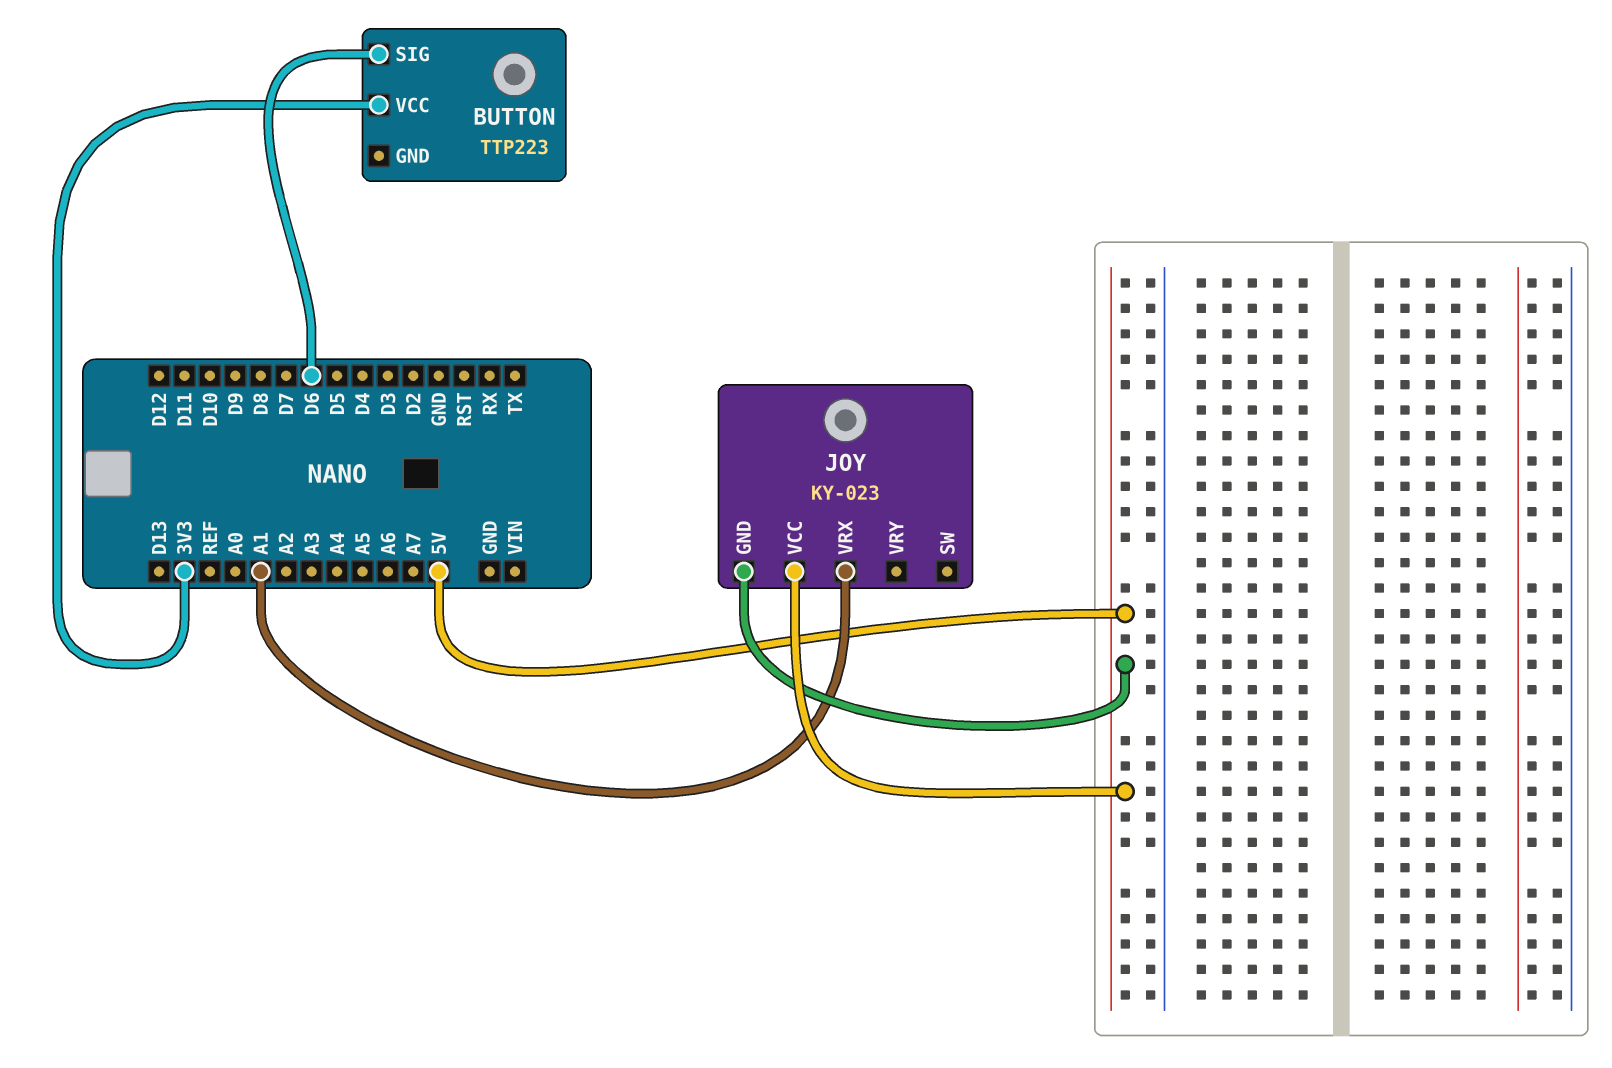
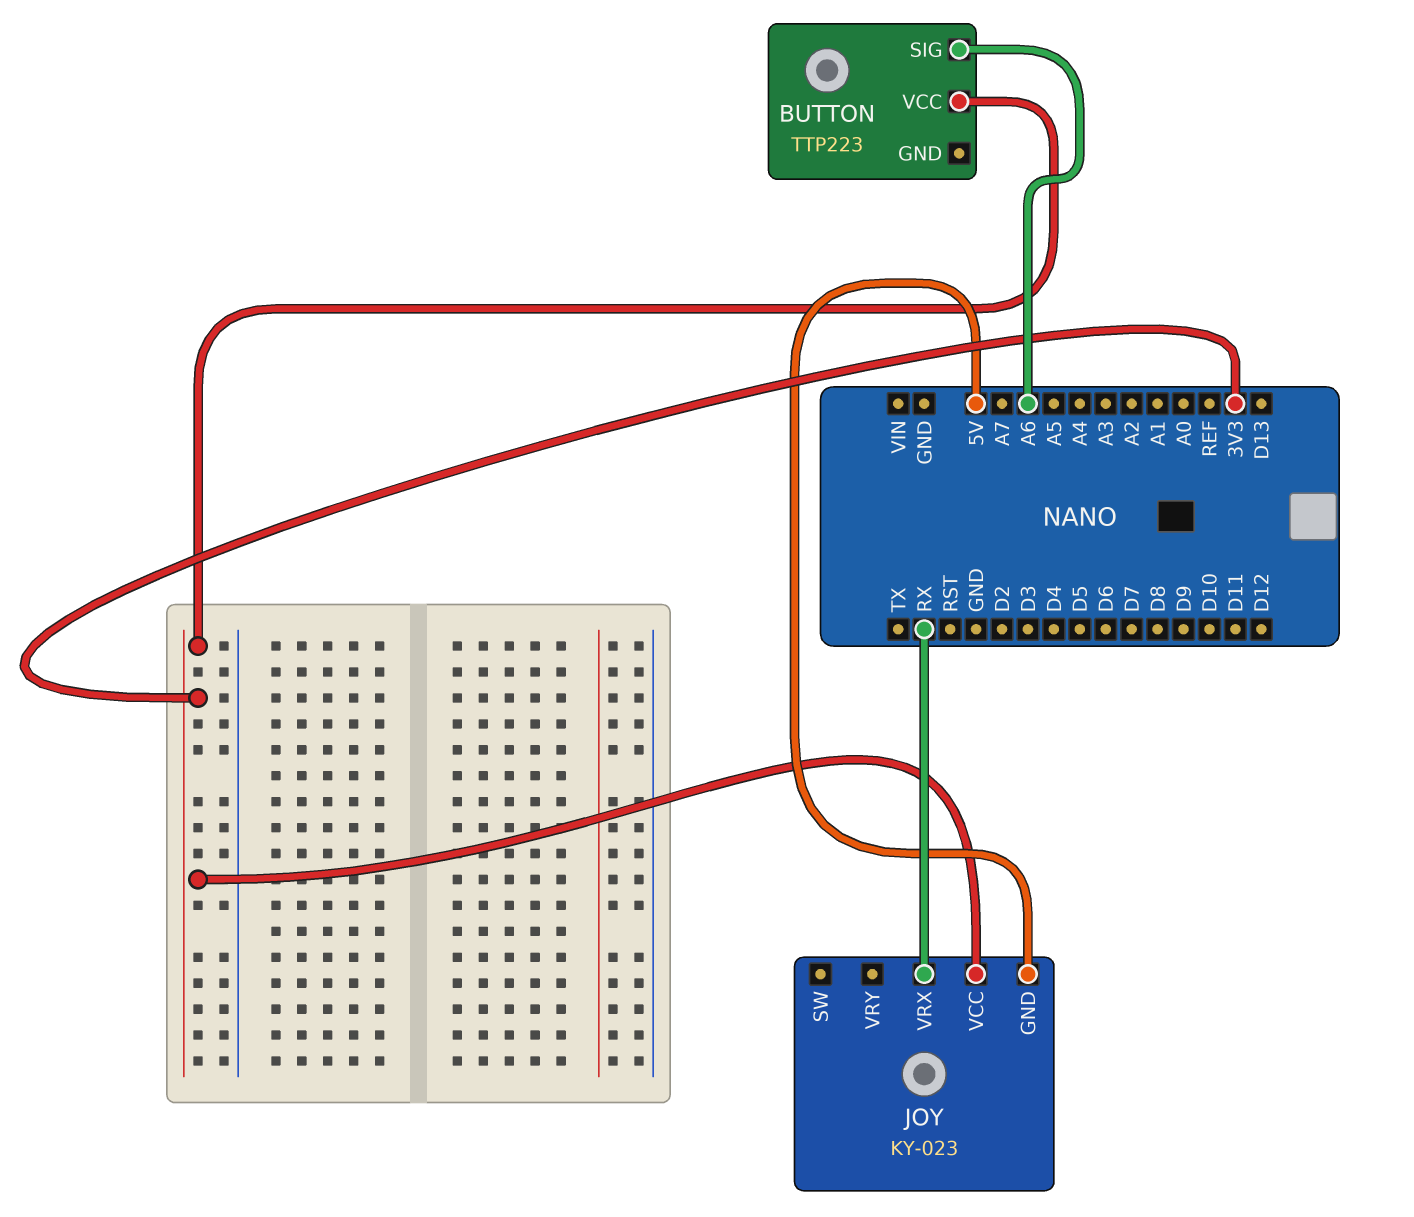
BUTTON pin SIG: D6 -> A6
JOY pin VCC: 5V -> 3V3
JOY pin VRX: A1 -> RX

